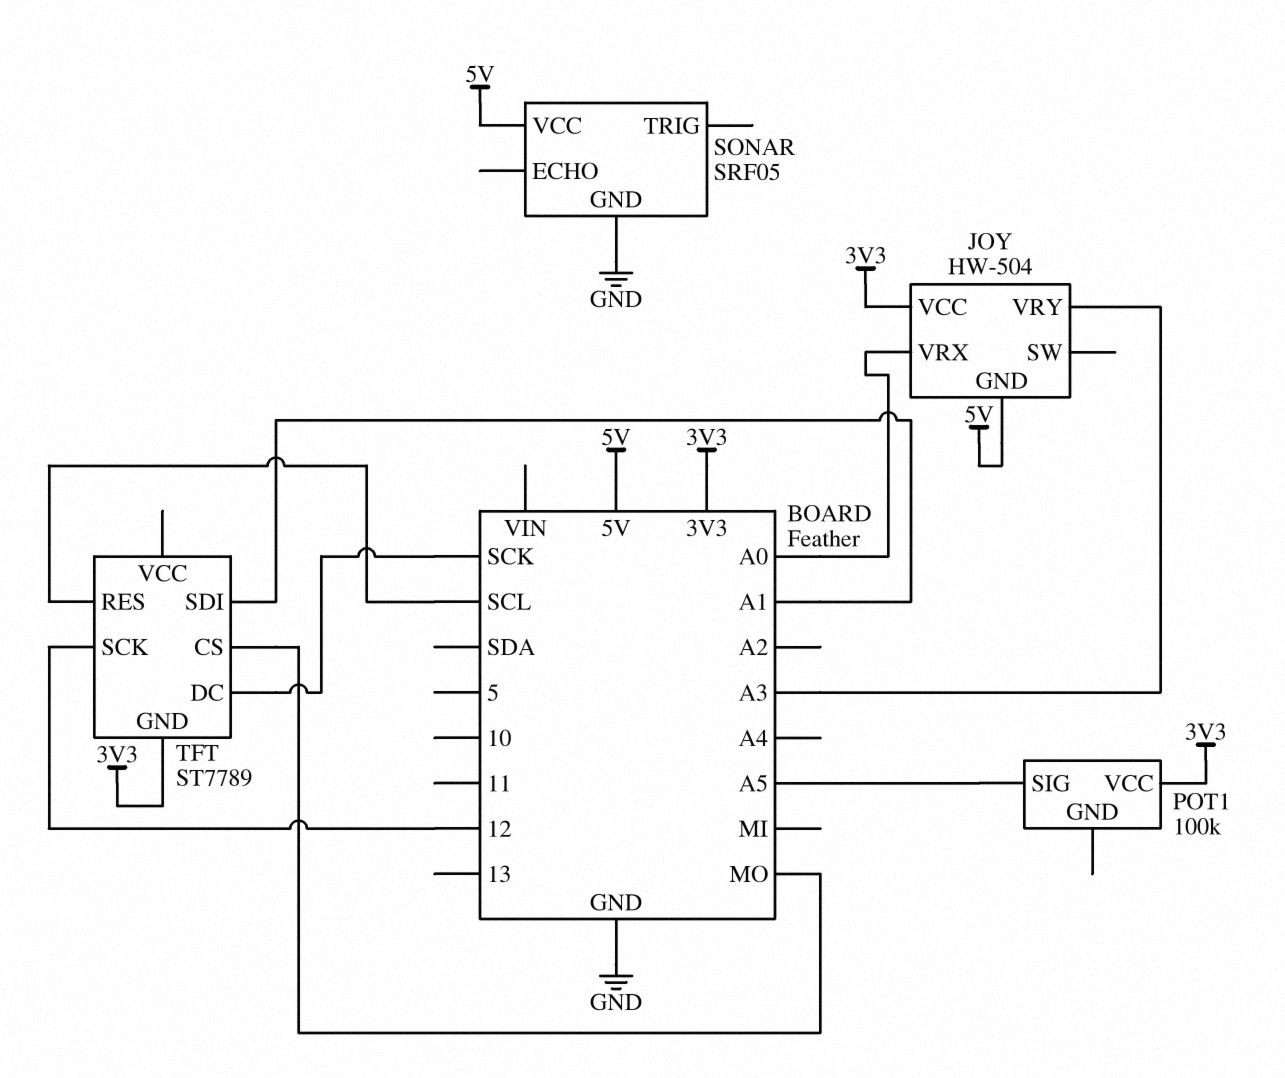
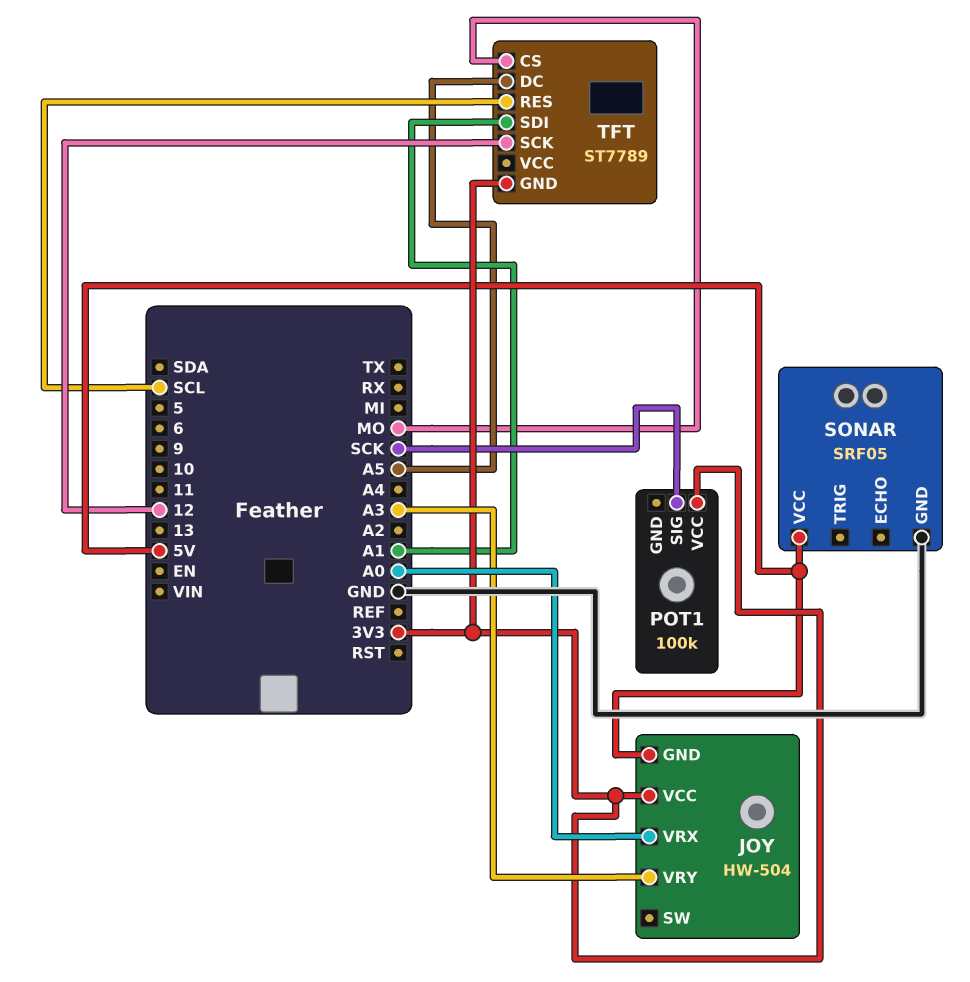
POT1 pin SIG: A5 -> SCK
TFT pin DC: SCK -> A5

